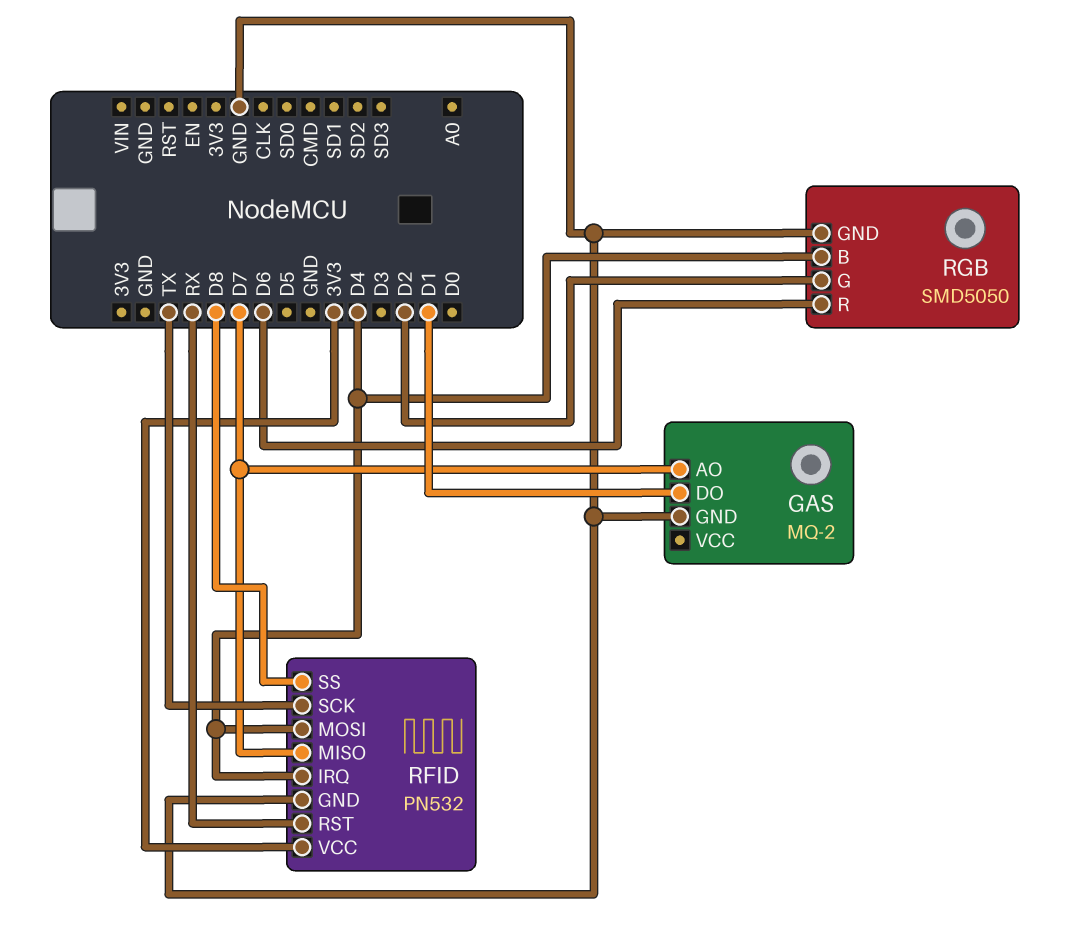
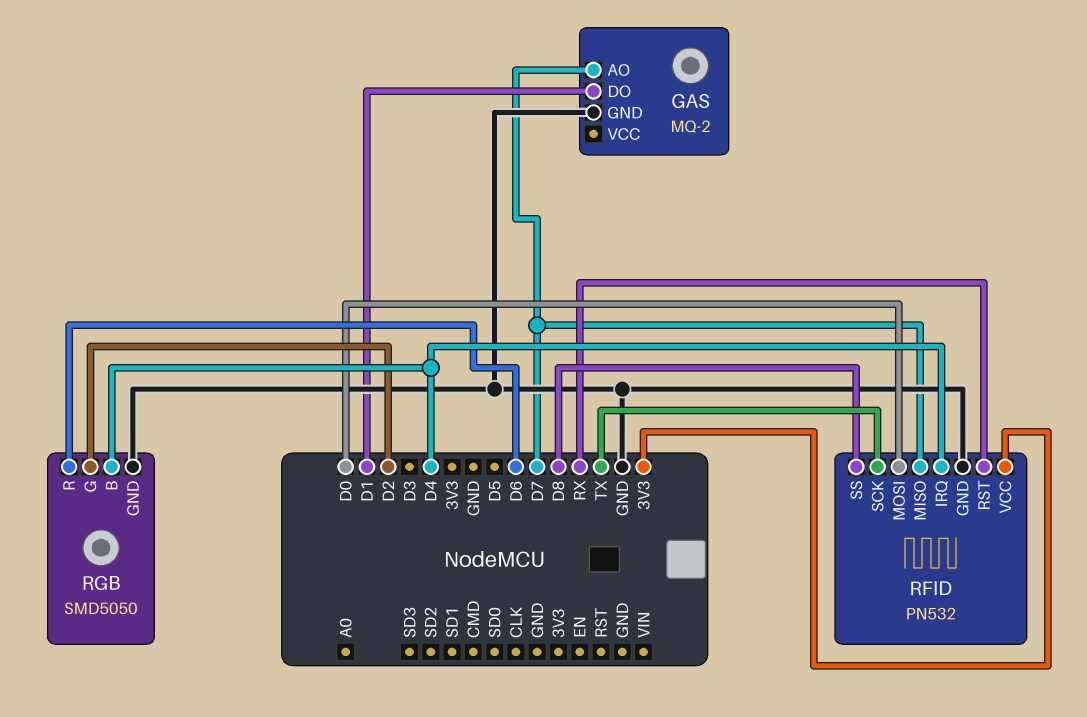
RFID pin MOSI: D4 -> D0

